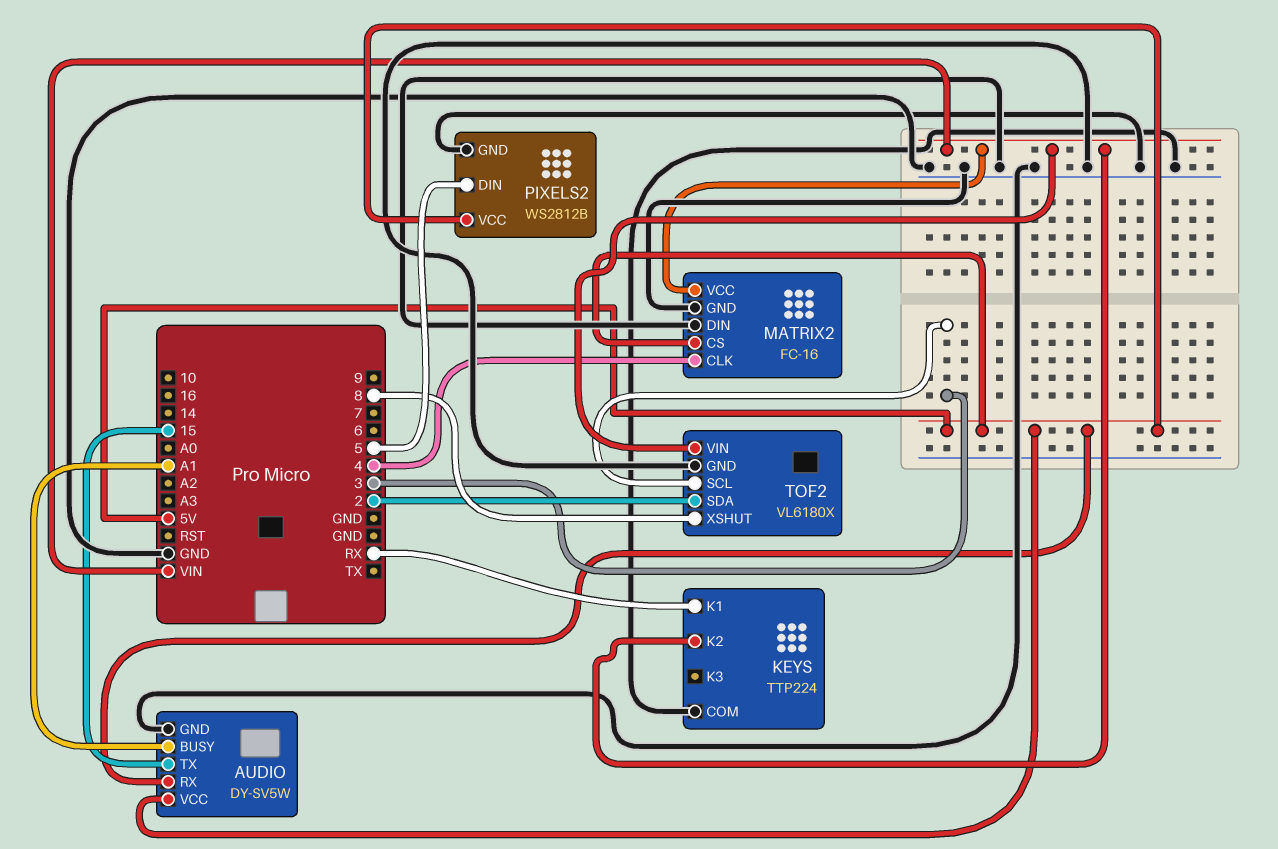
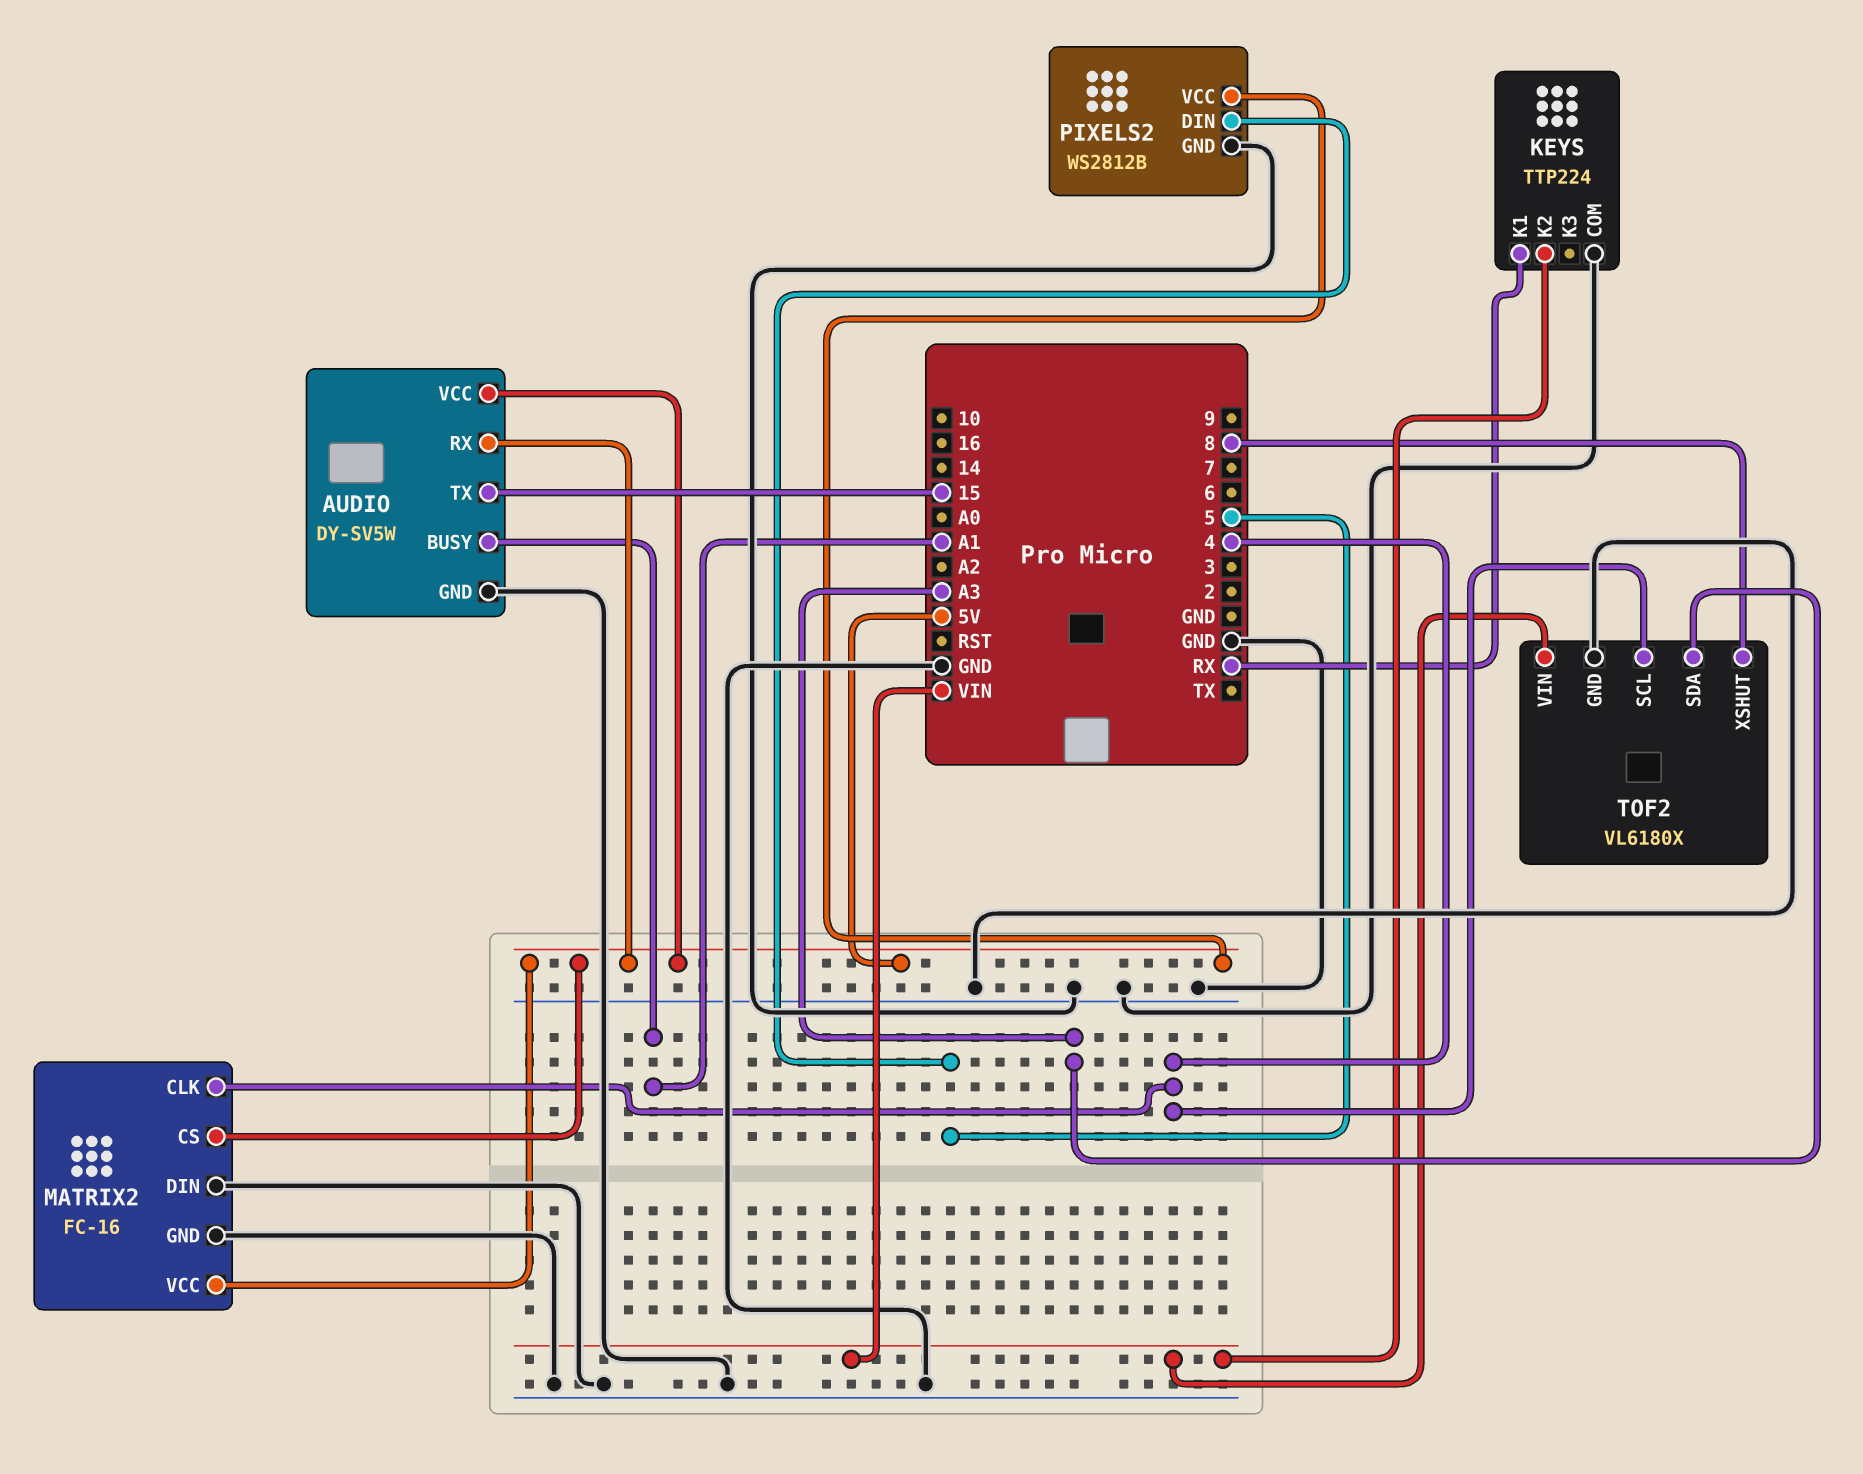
MATRIX2 pin VCC: VIN -> 5V
TOF2 pin SCL: 3 -> 4
TOF2 pin SDA: 2 -> A3

